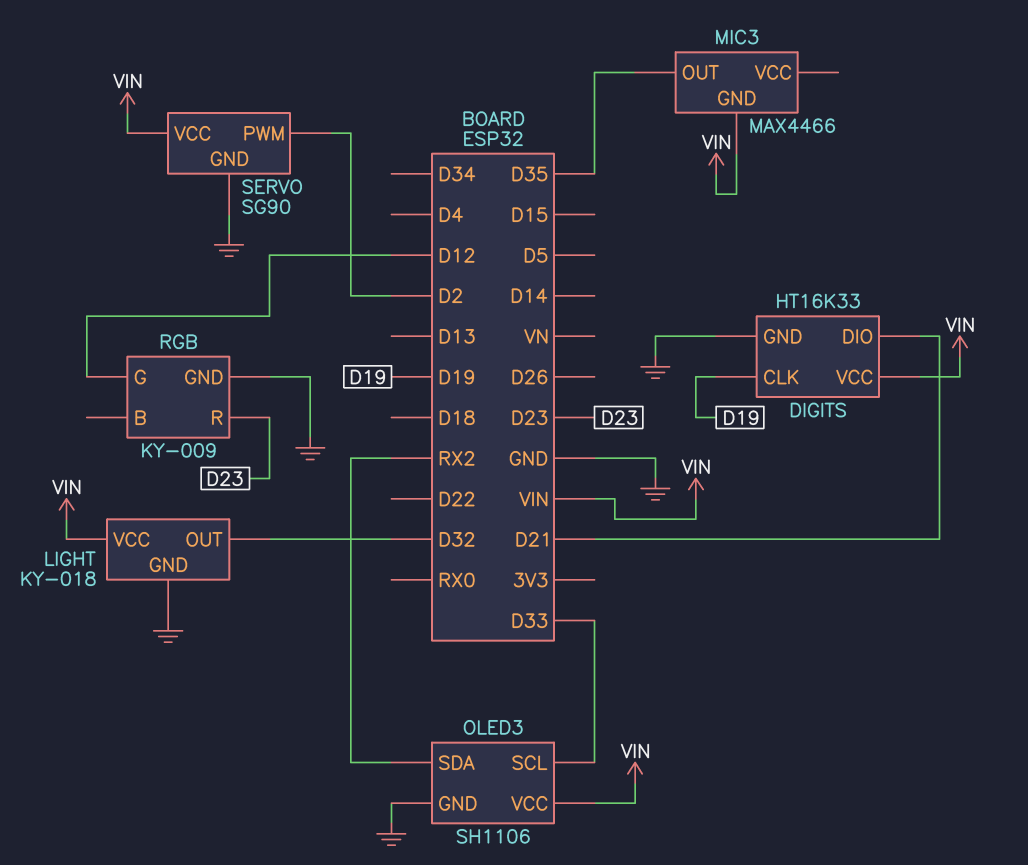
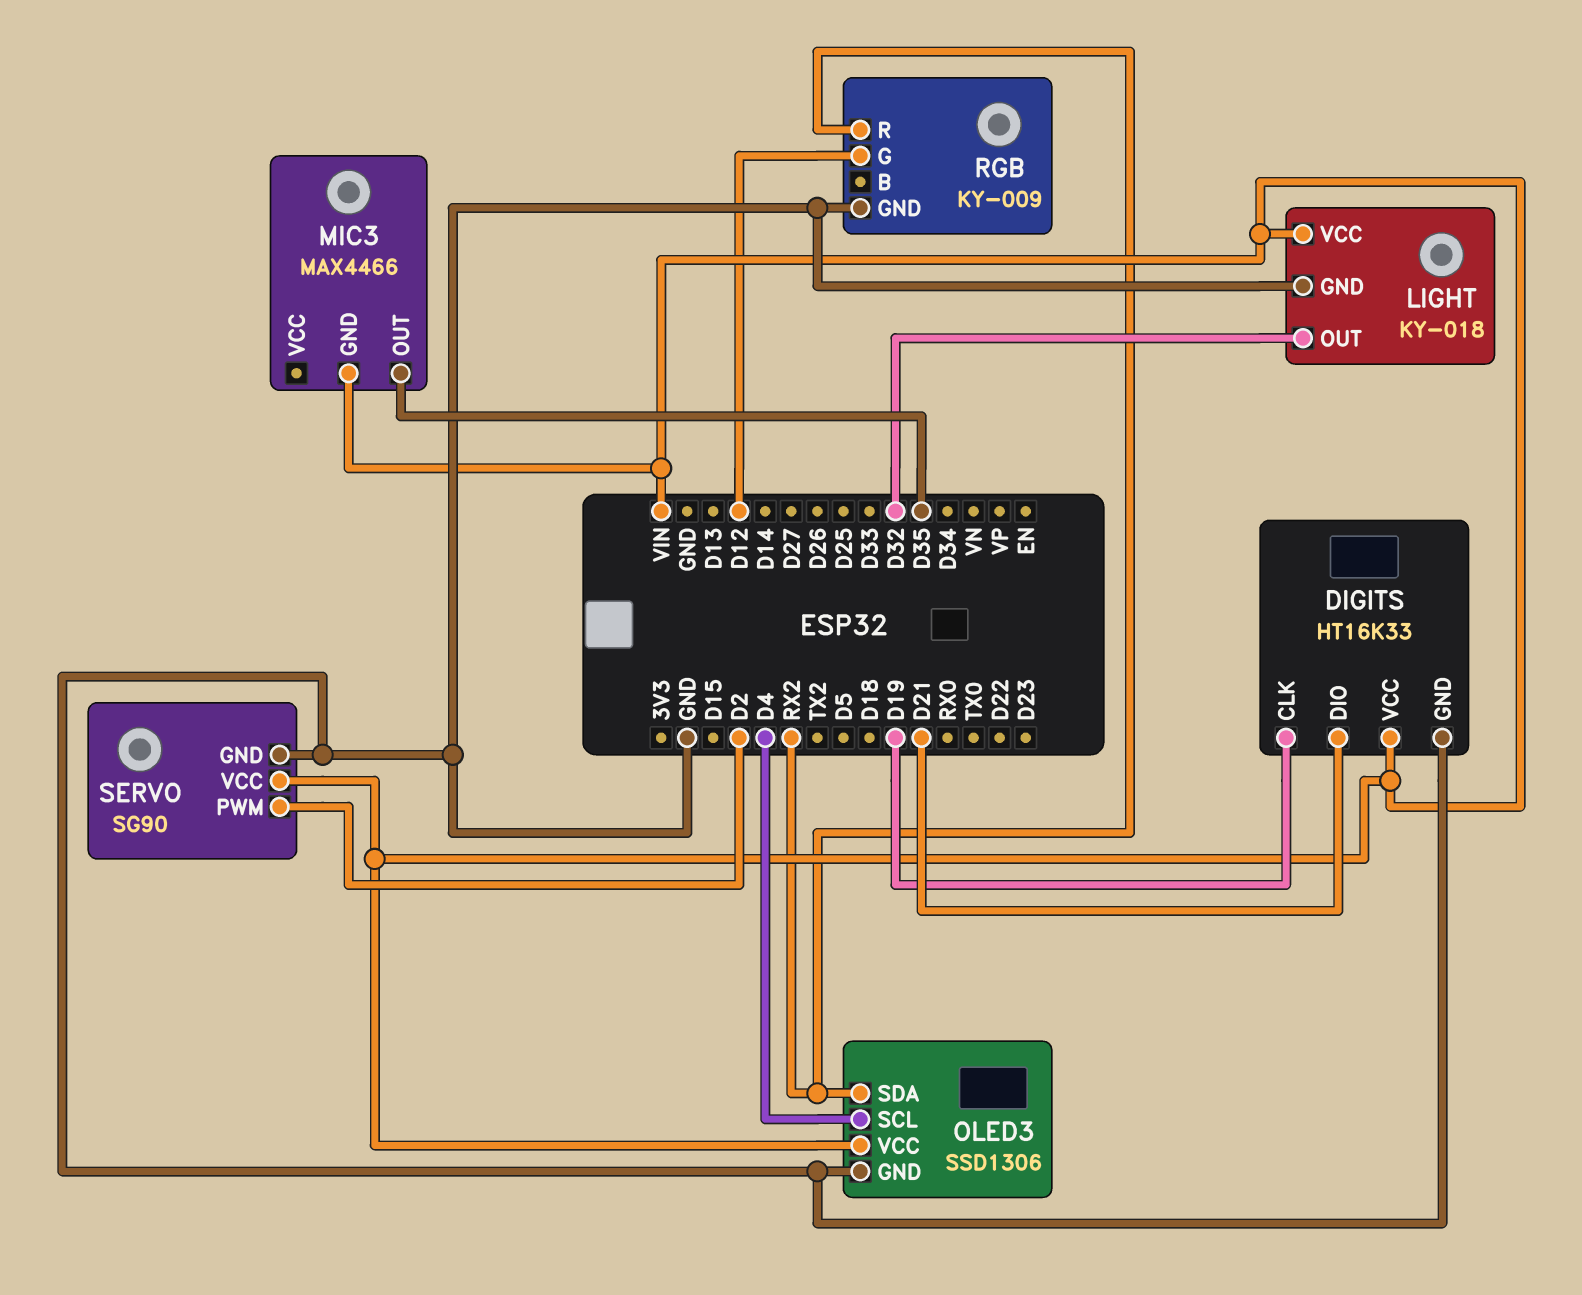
OLED3: SH1106 -> SSD1306
OLED3 pin SCL: D33 -> D4
RGB pin R: D23 -> RX2

